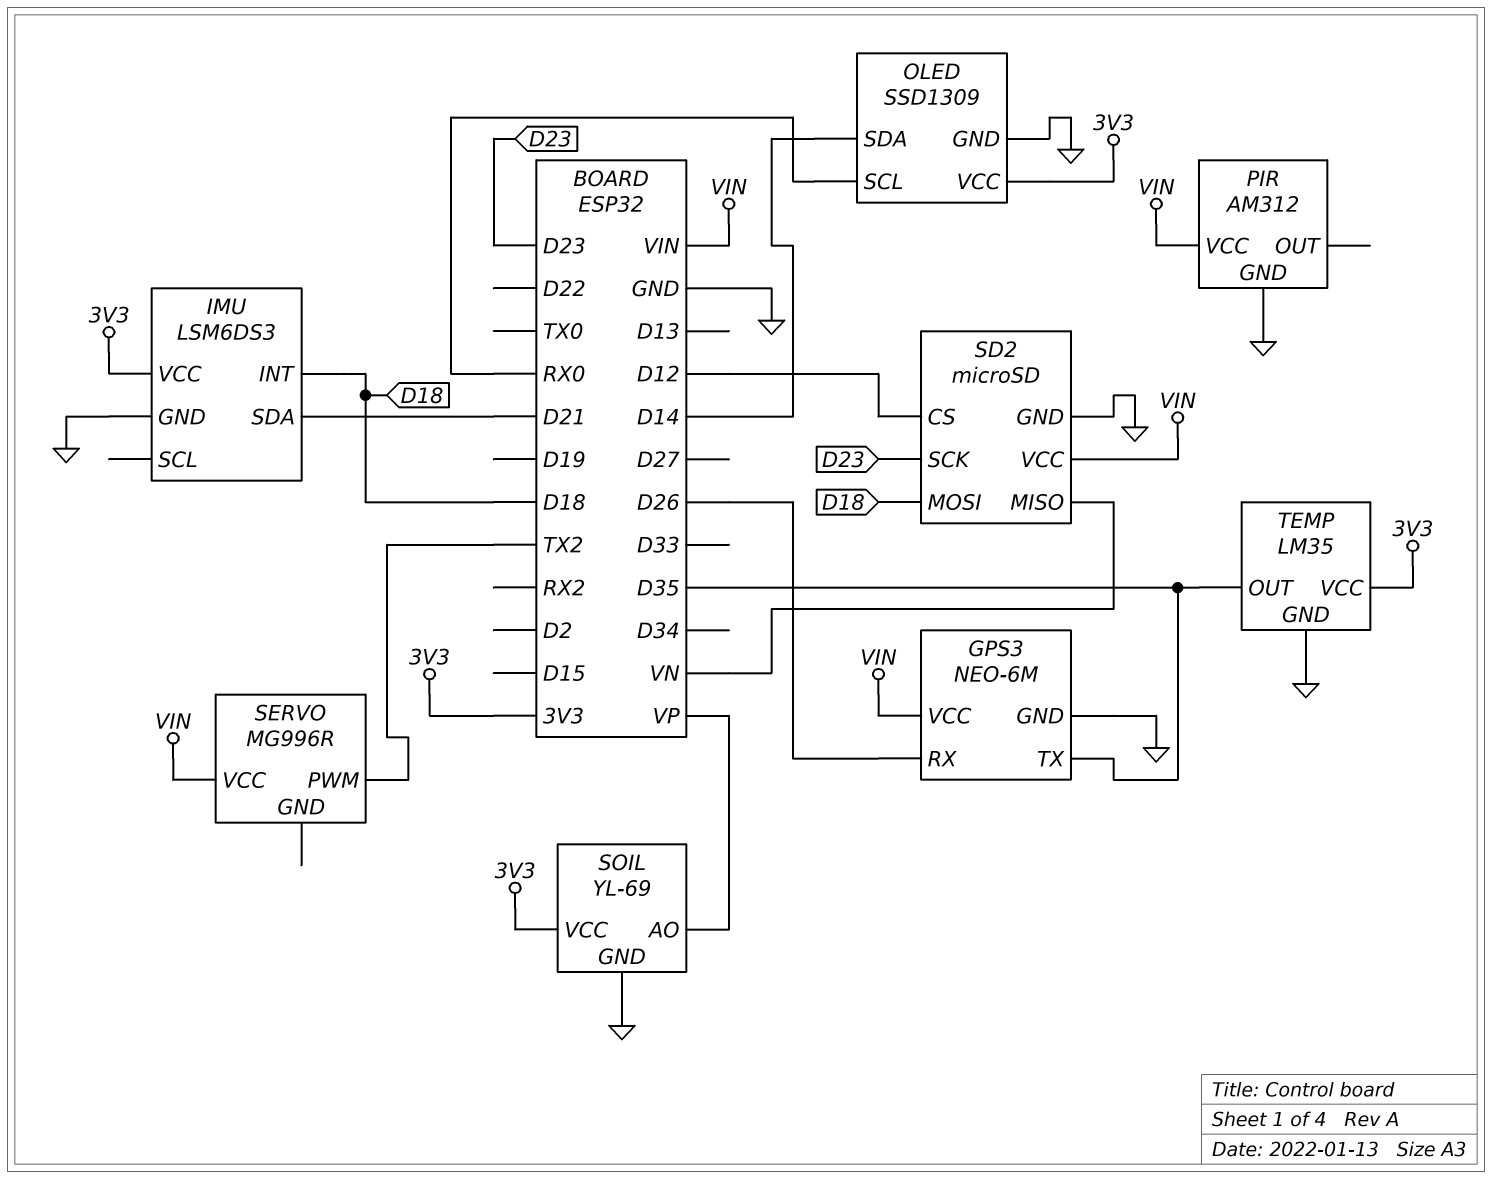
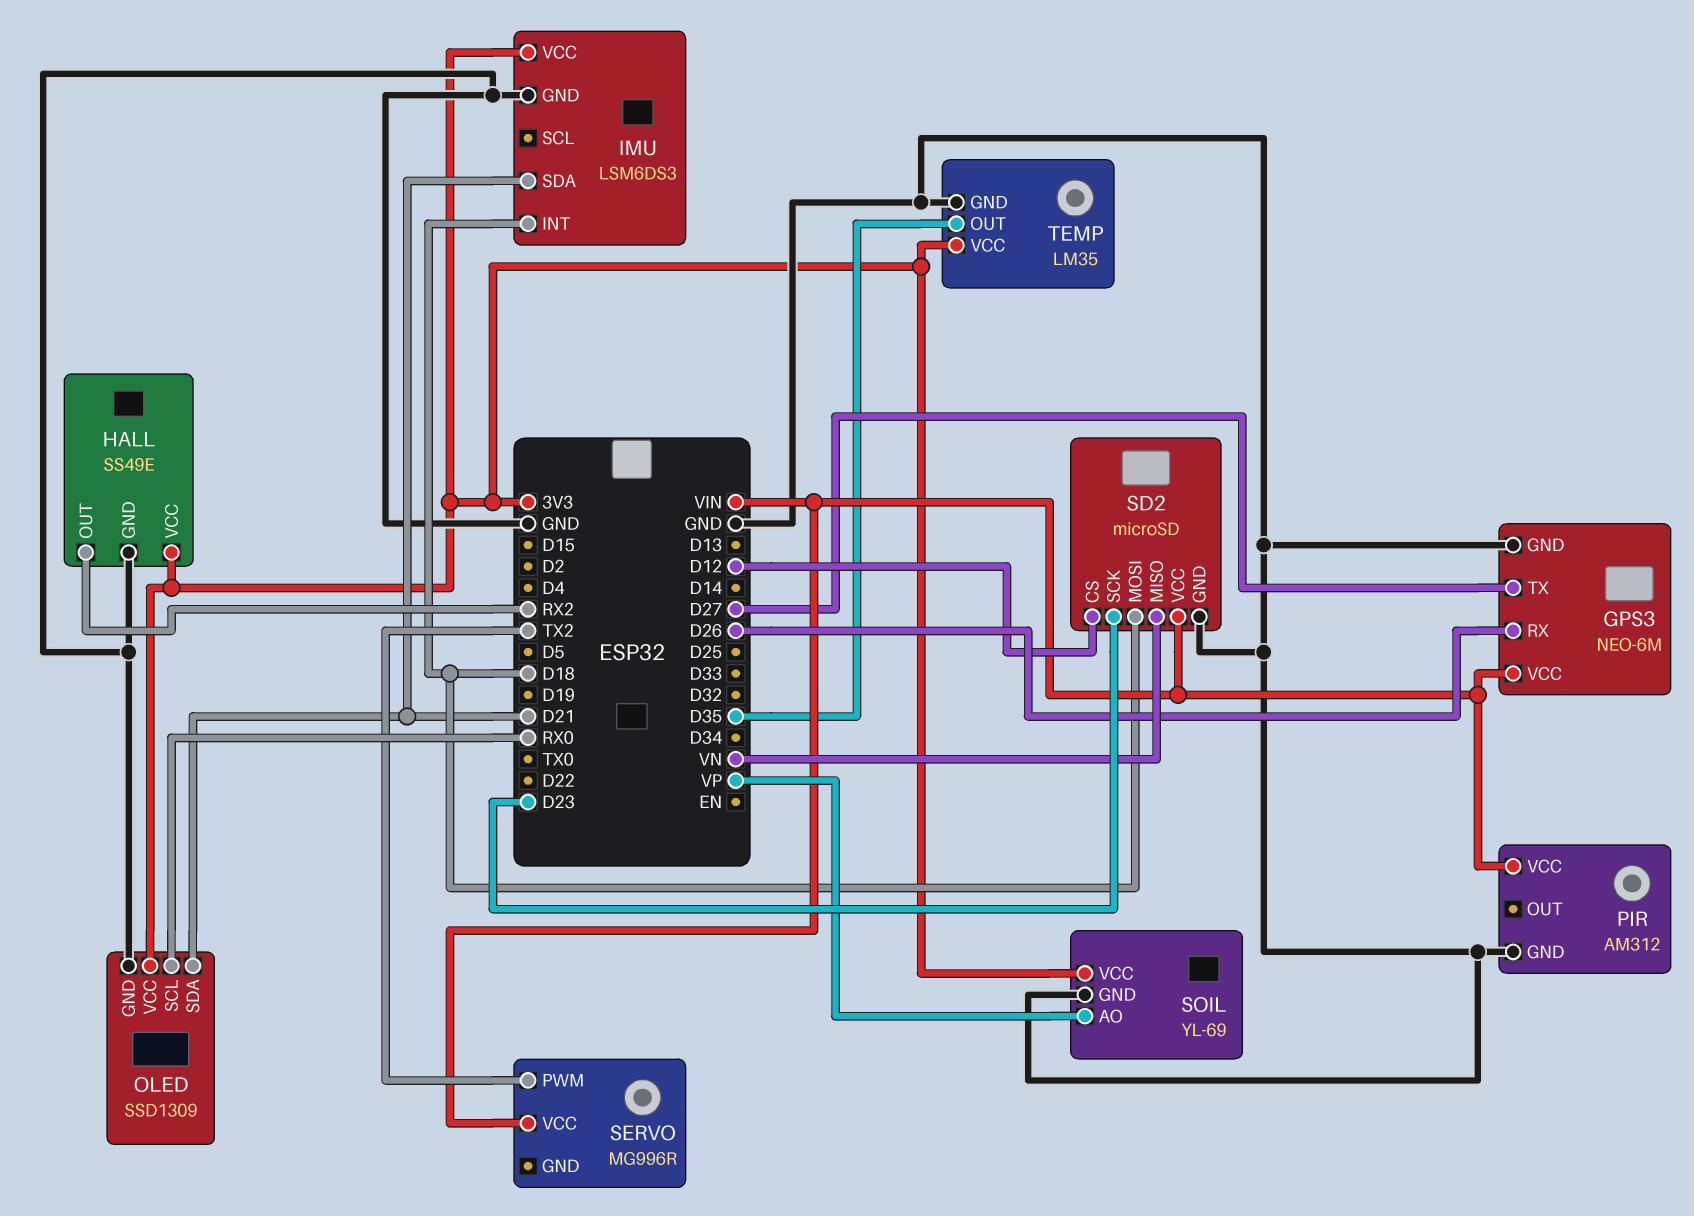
GPS3 pin TX: D35 -> D27
HALL: none -> SS49E
HALL pin GND: none -> GND
HALL pin OUT: none -> RX2
HALL pin VCC: none -> 3V3
OLED pin SDA: D14 -> D21

